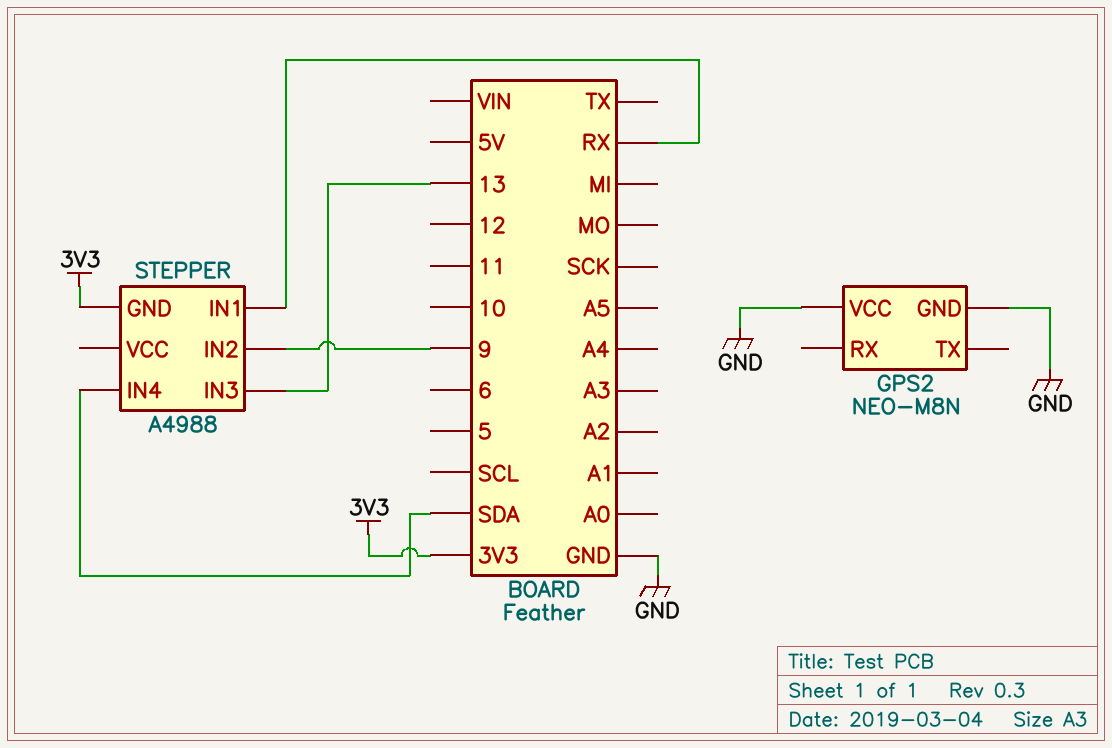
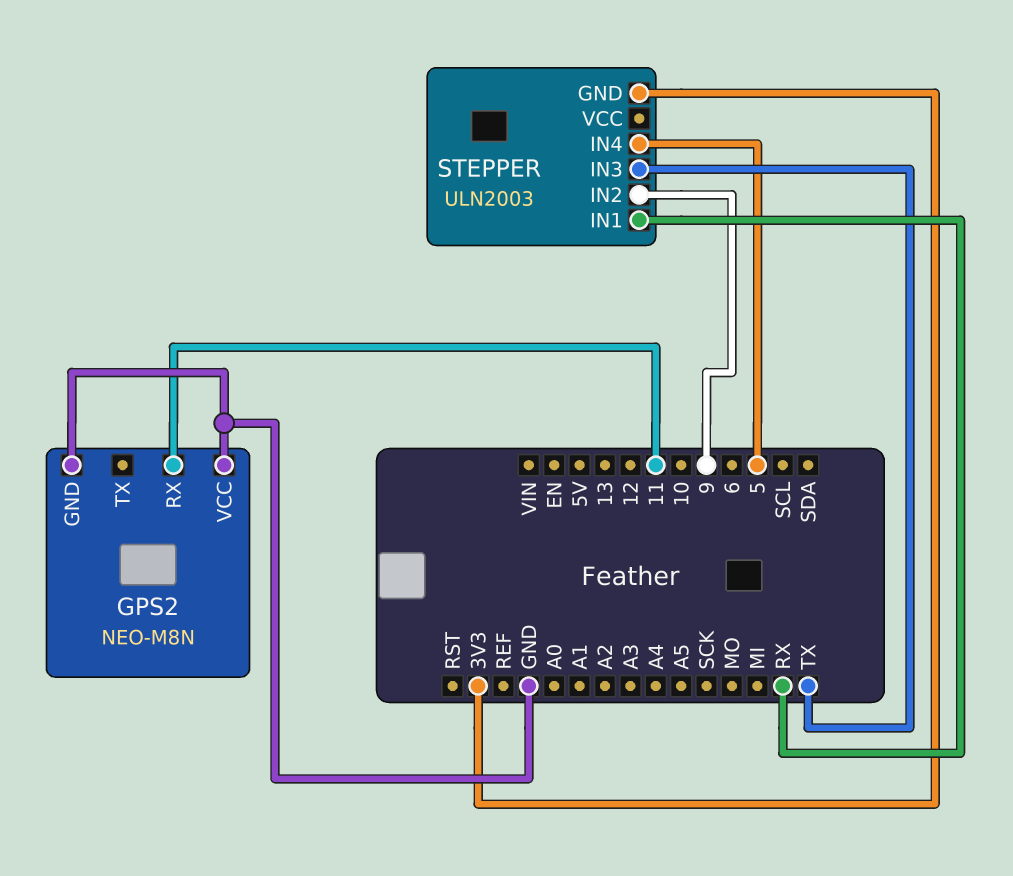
GPS2 pin RX: none -> 11
STEPPER: A4988 -> ULN2003
STEPPER pin IN3: 13 -> TX
STEPPER pin IN4: SDA -> 5

